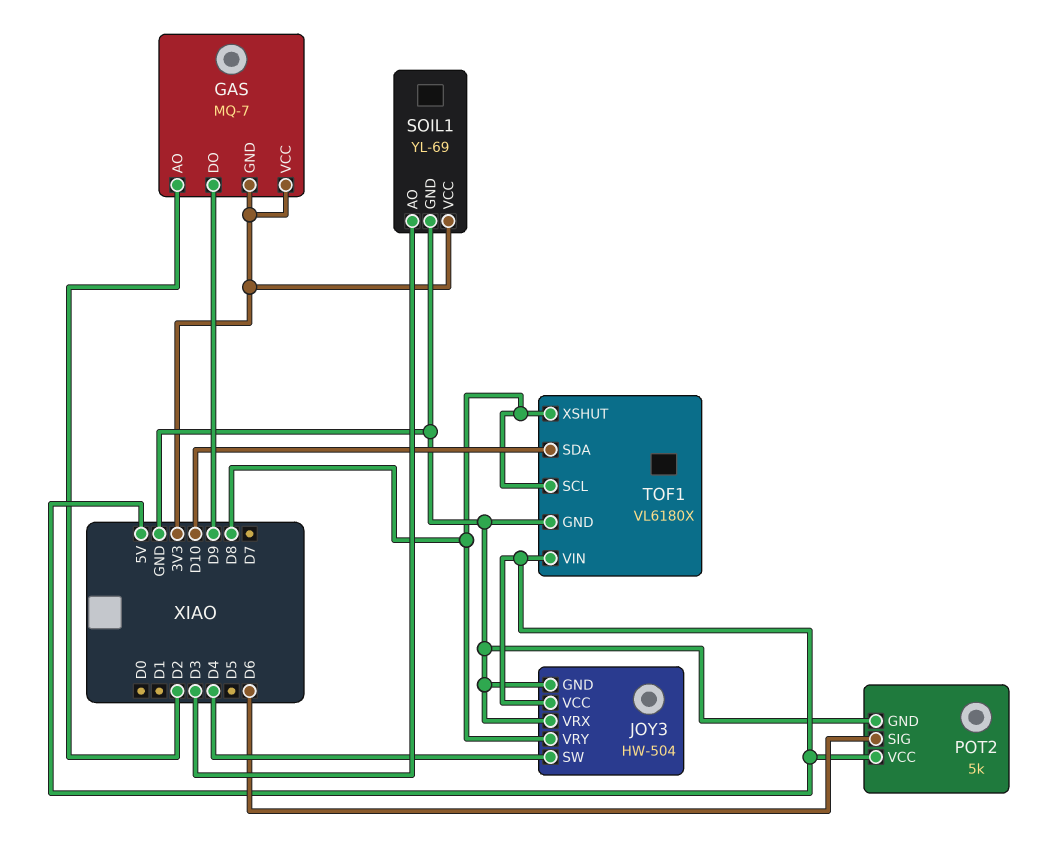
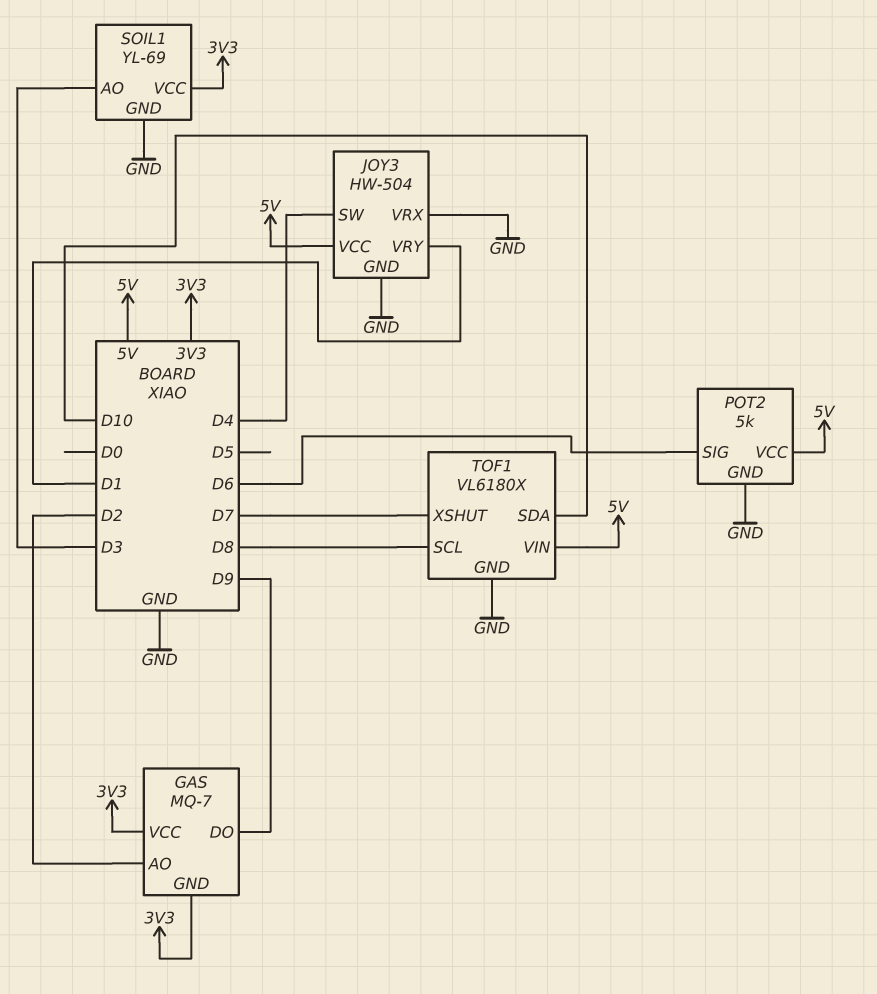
JOY3 pin VRY: D8 -> D1
TOF1 pin XSHUT: D8 -> D7

